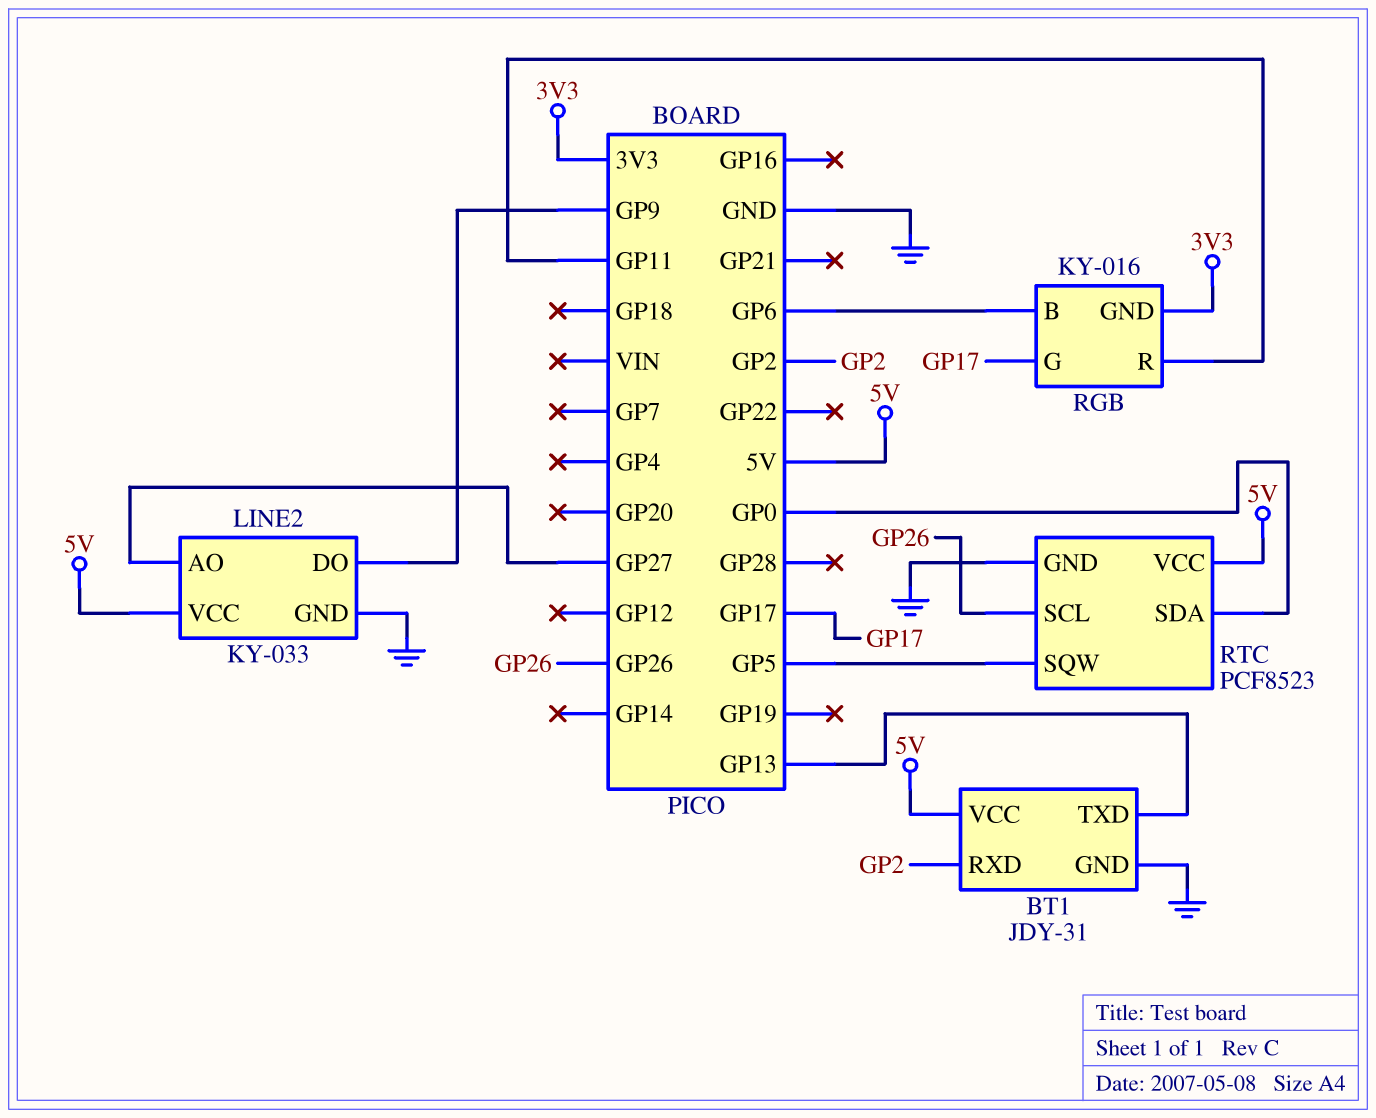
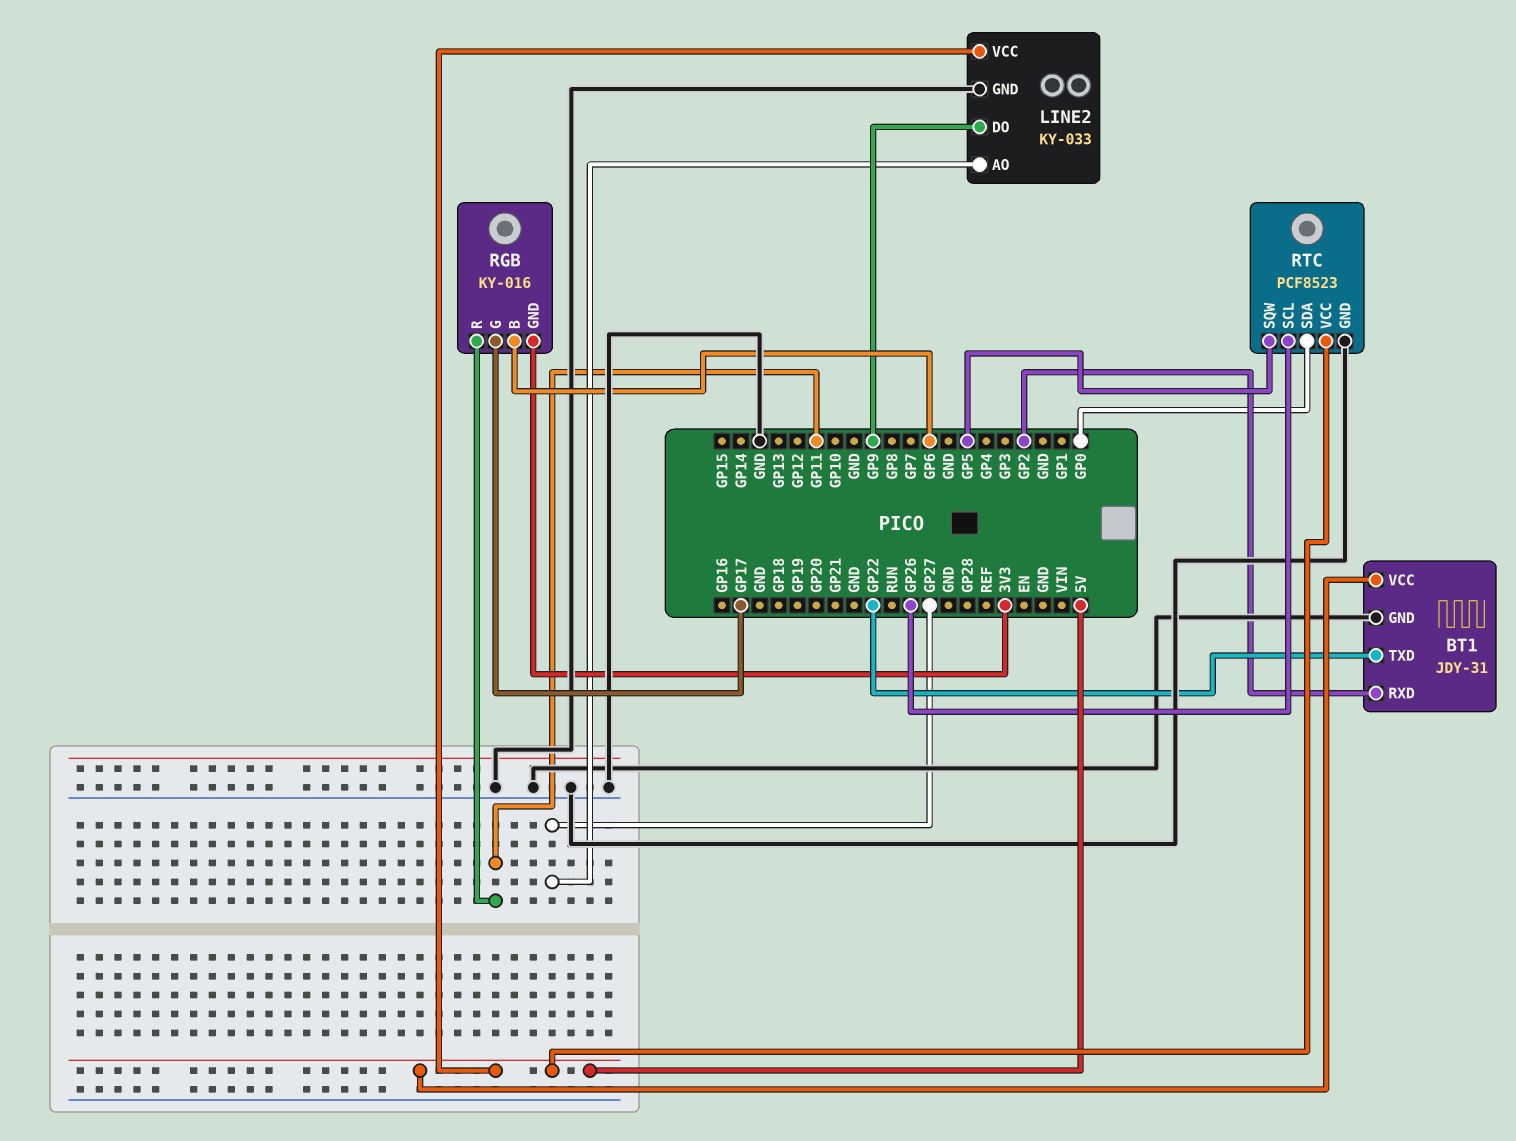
BT1 pin TXD: GP13 -> GP22

